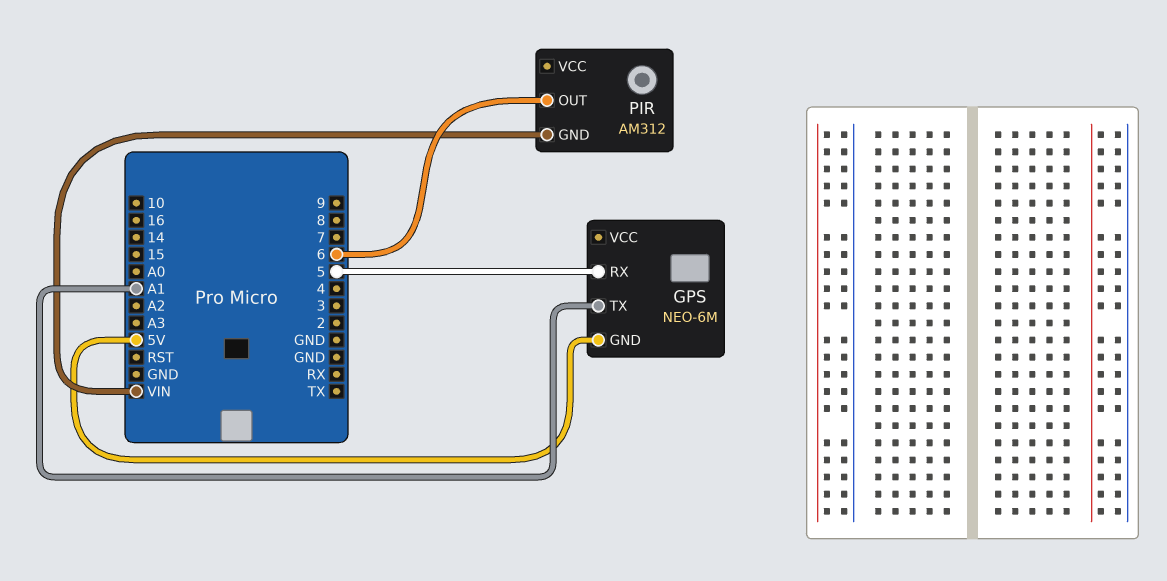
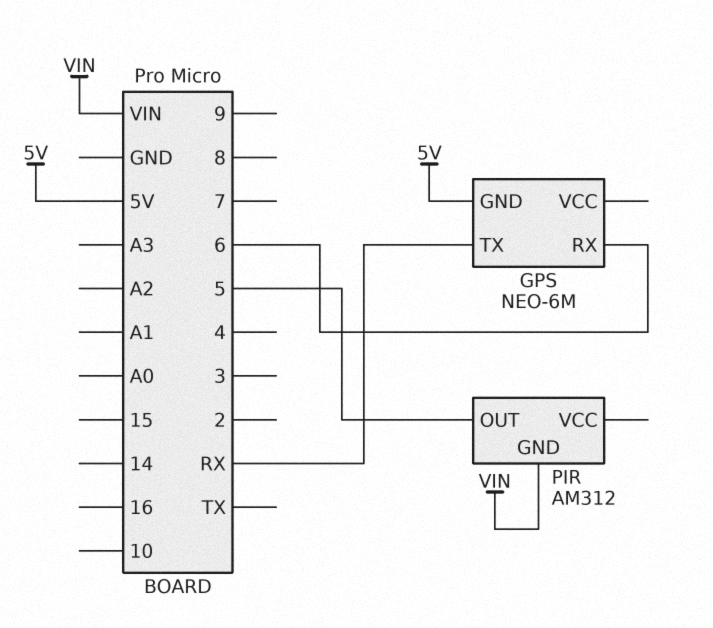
GPS pin RX: 5 -> 6
GPS pin TX: A1 -> RX
PIR pin OUT: 6 -> 5

